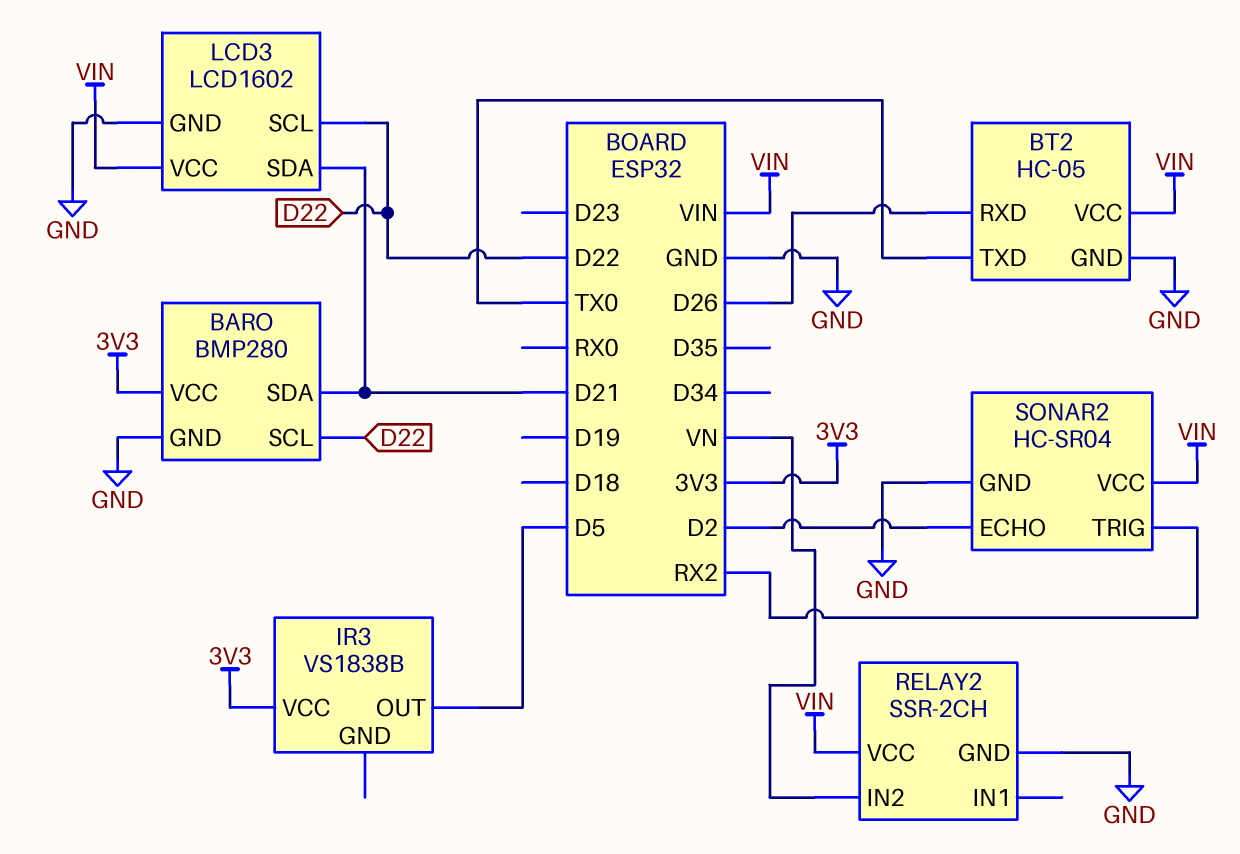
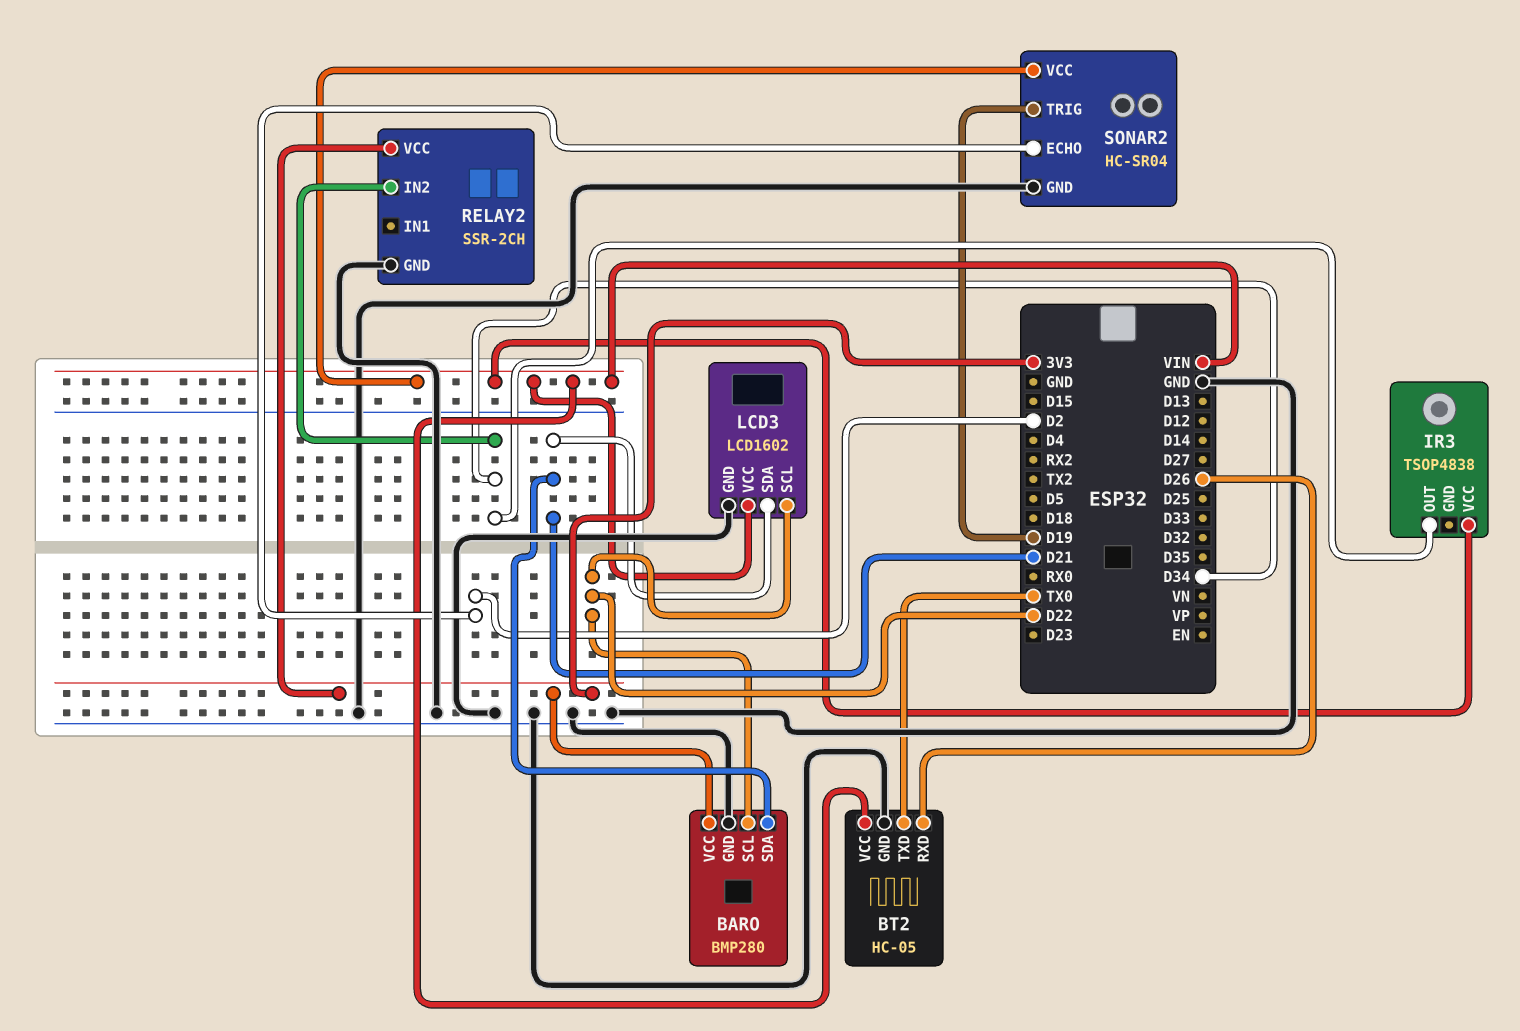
IR3: VS1838B -> TSOP4838
IR3 pin OUT: D5 -> D34
IR3 pin VCC: 3V3 -> VIN
RELAY2 pin IN2: VN -> D34
RELAY2 pin VCC: VIN -> 3V3
SONAR2 pin TRIG: RX2 -> D19

